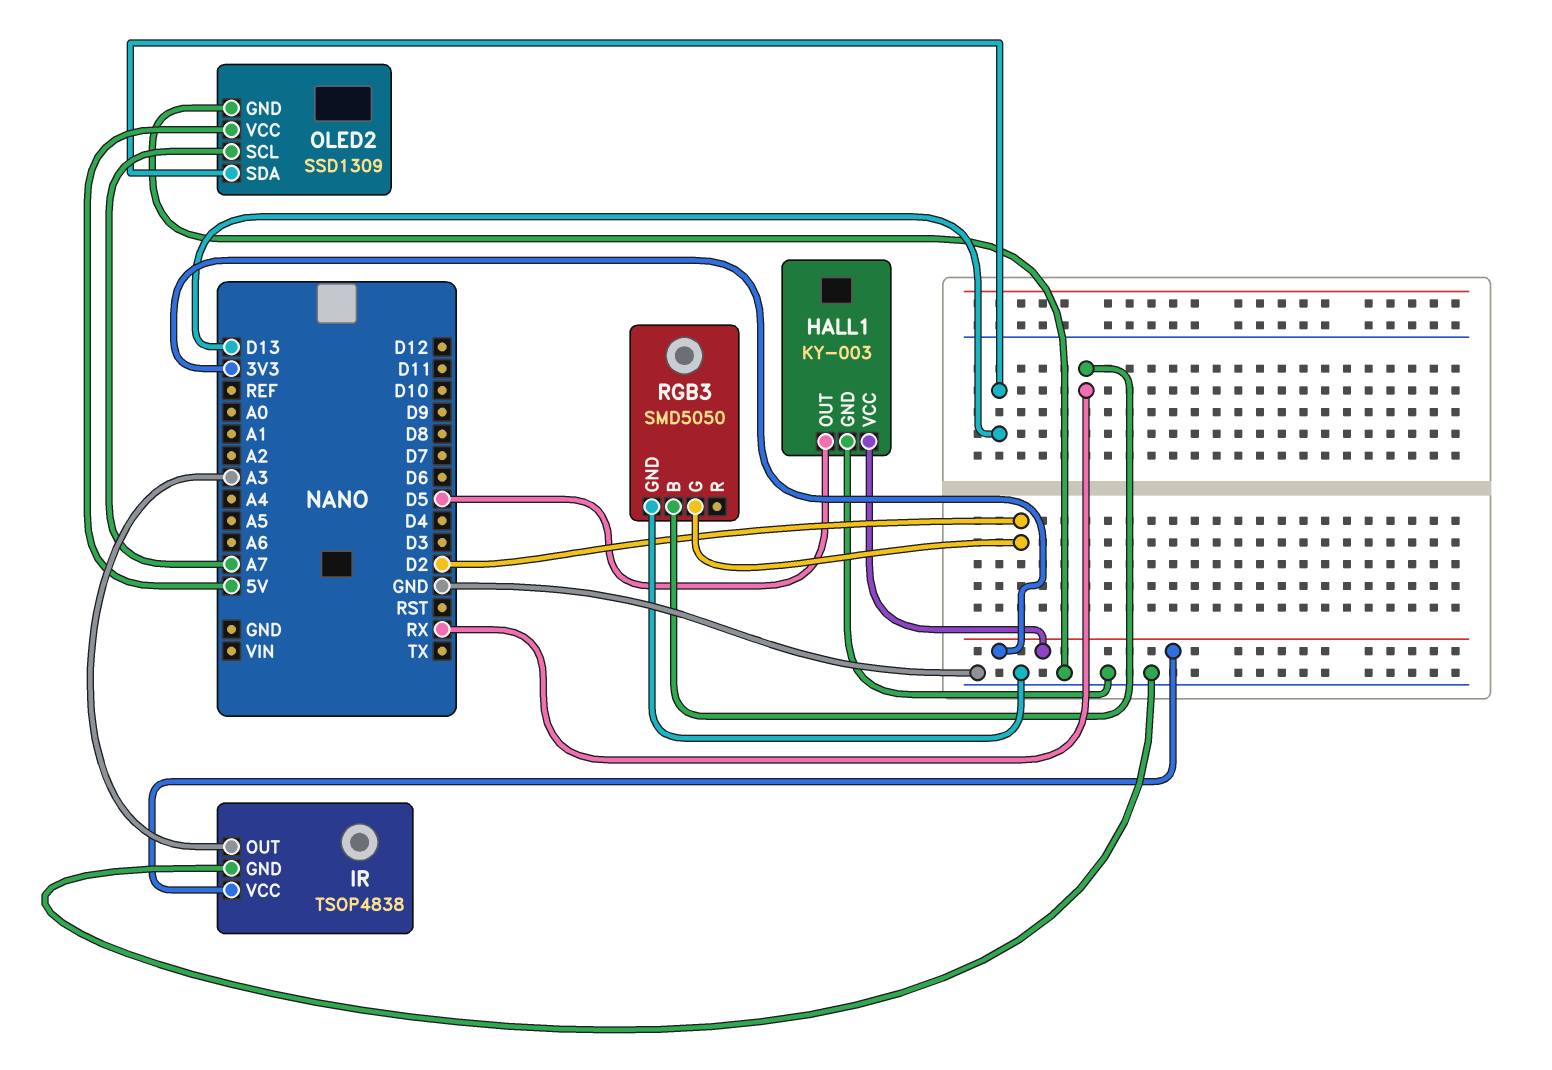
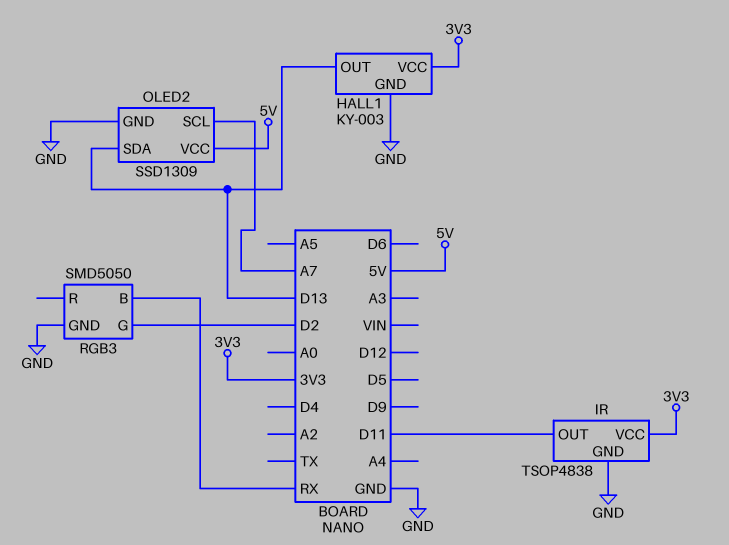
HALL1 pin OUT: D5 -> D13
IR pin OUT: A3 -> D11

